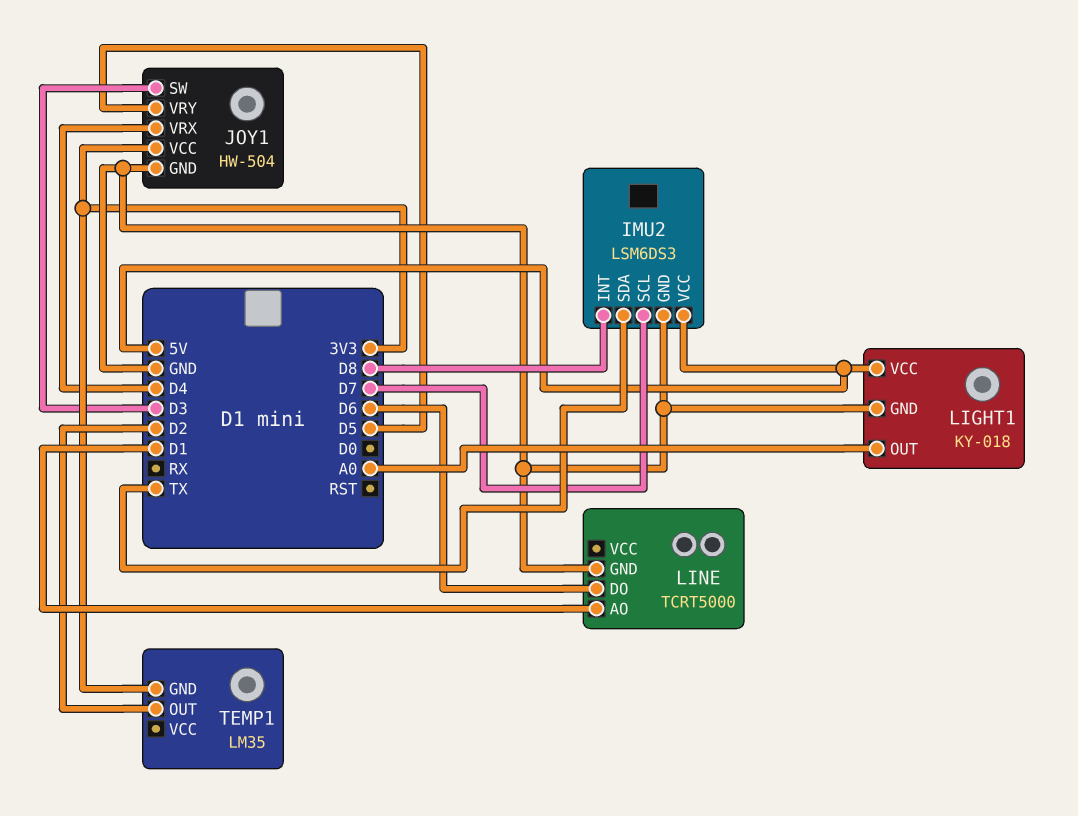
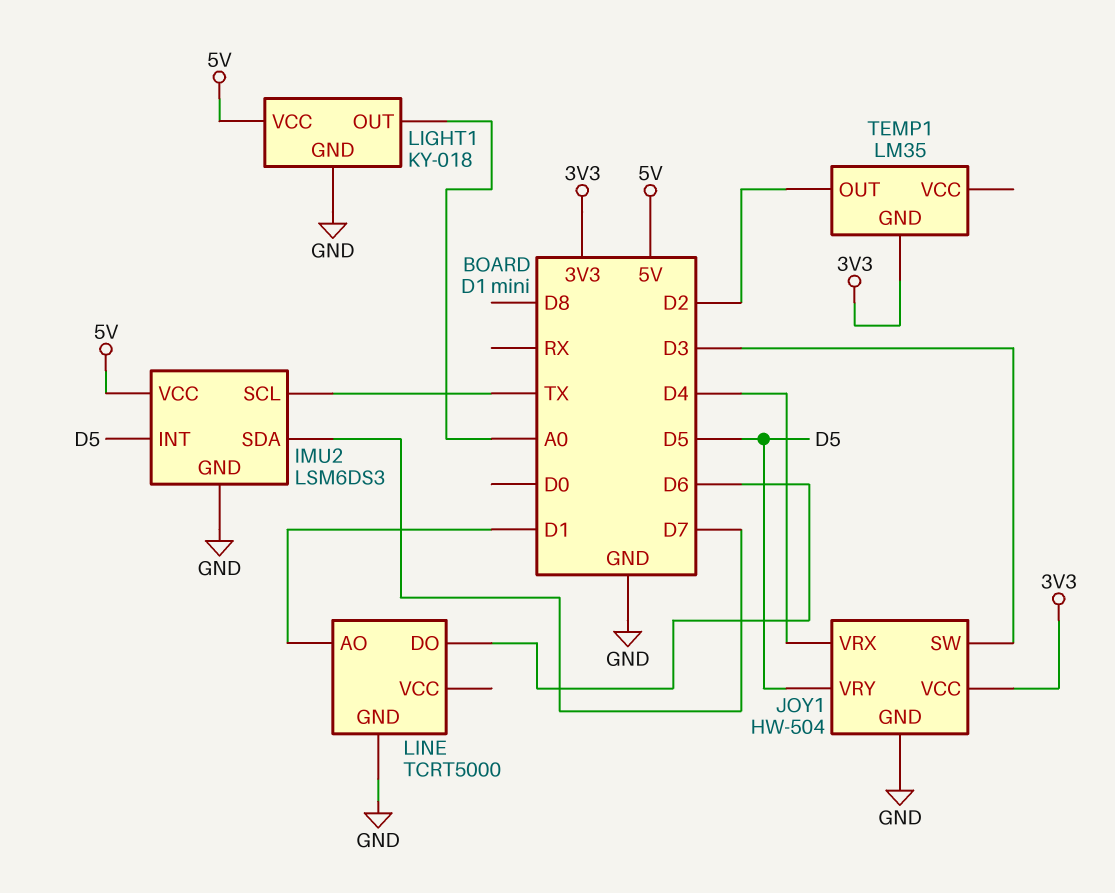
IMU2 pin INT: D8 -> D5
IMU2 pin SCL: D7 -> TX
IMU2 pin SDA: TX -> D7

